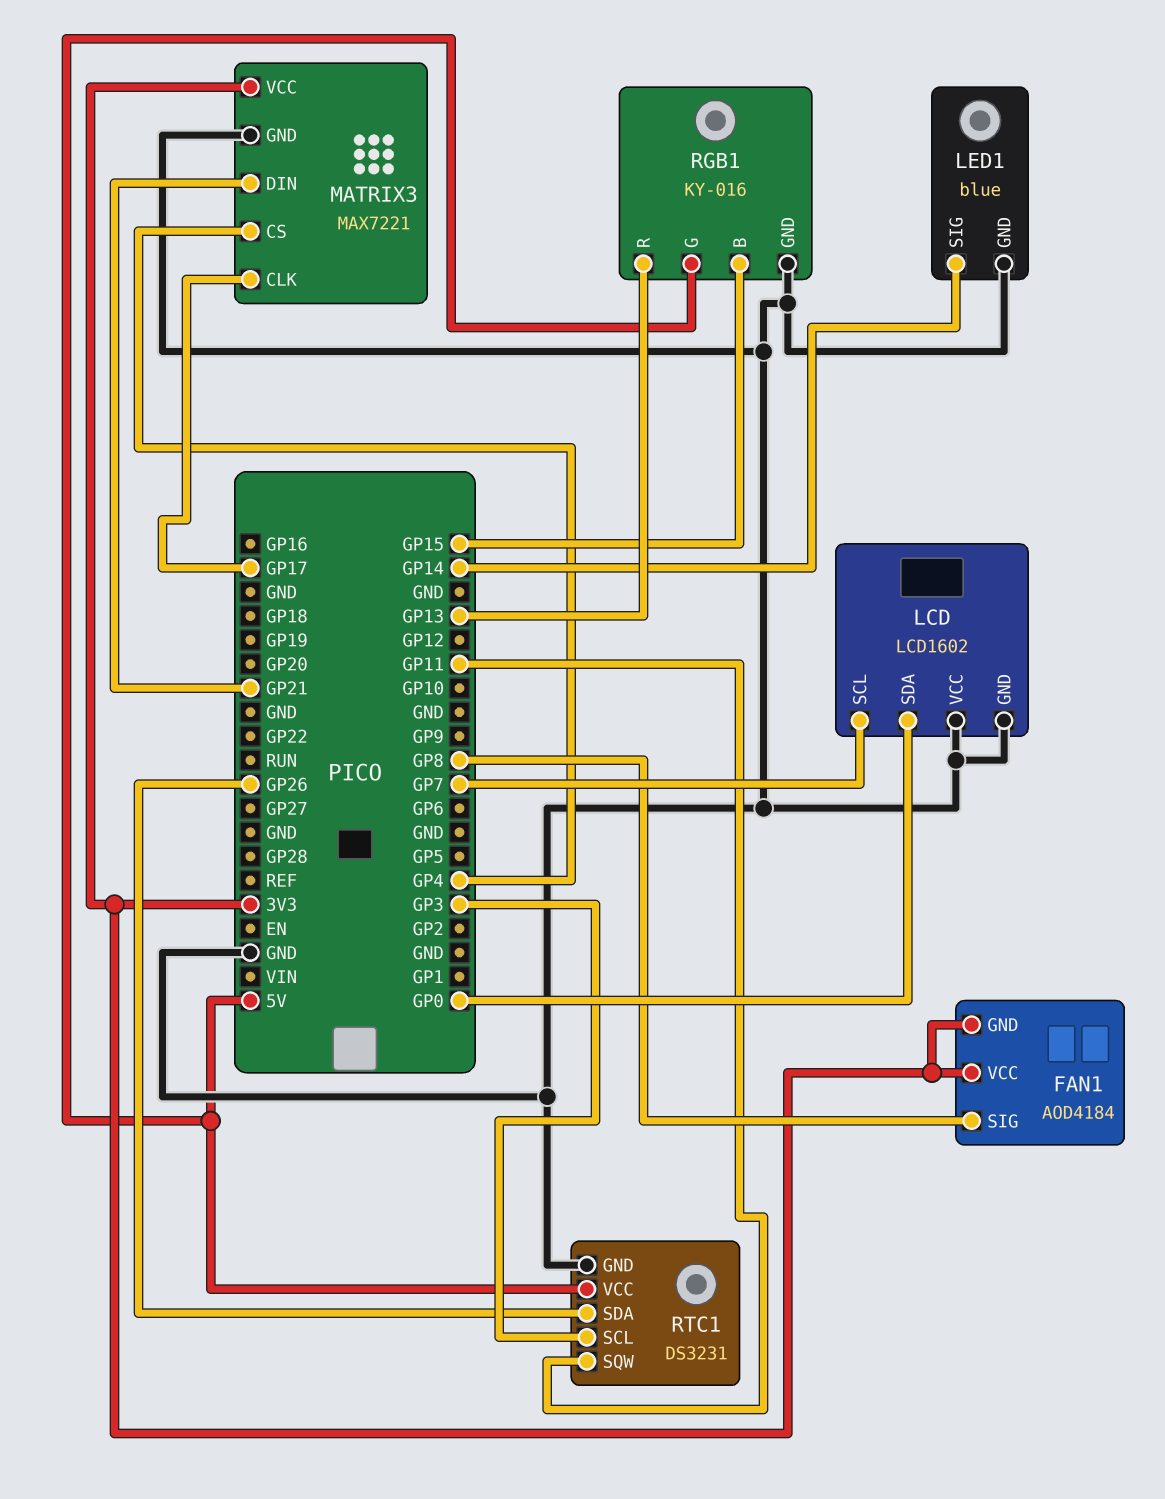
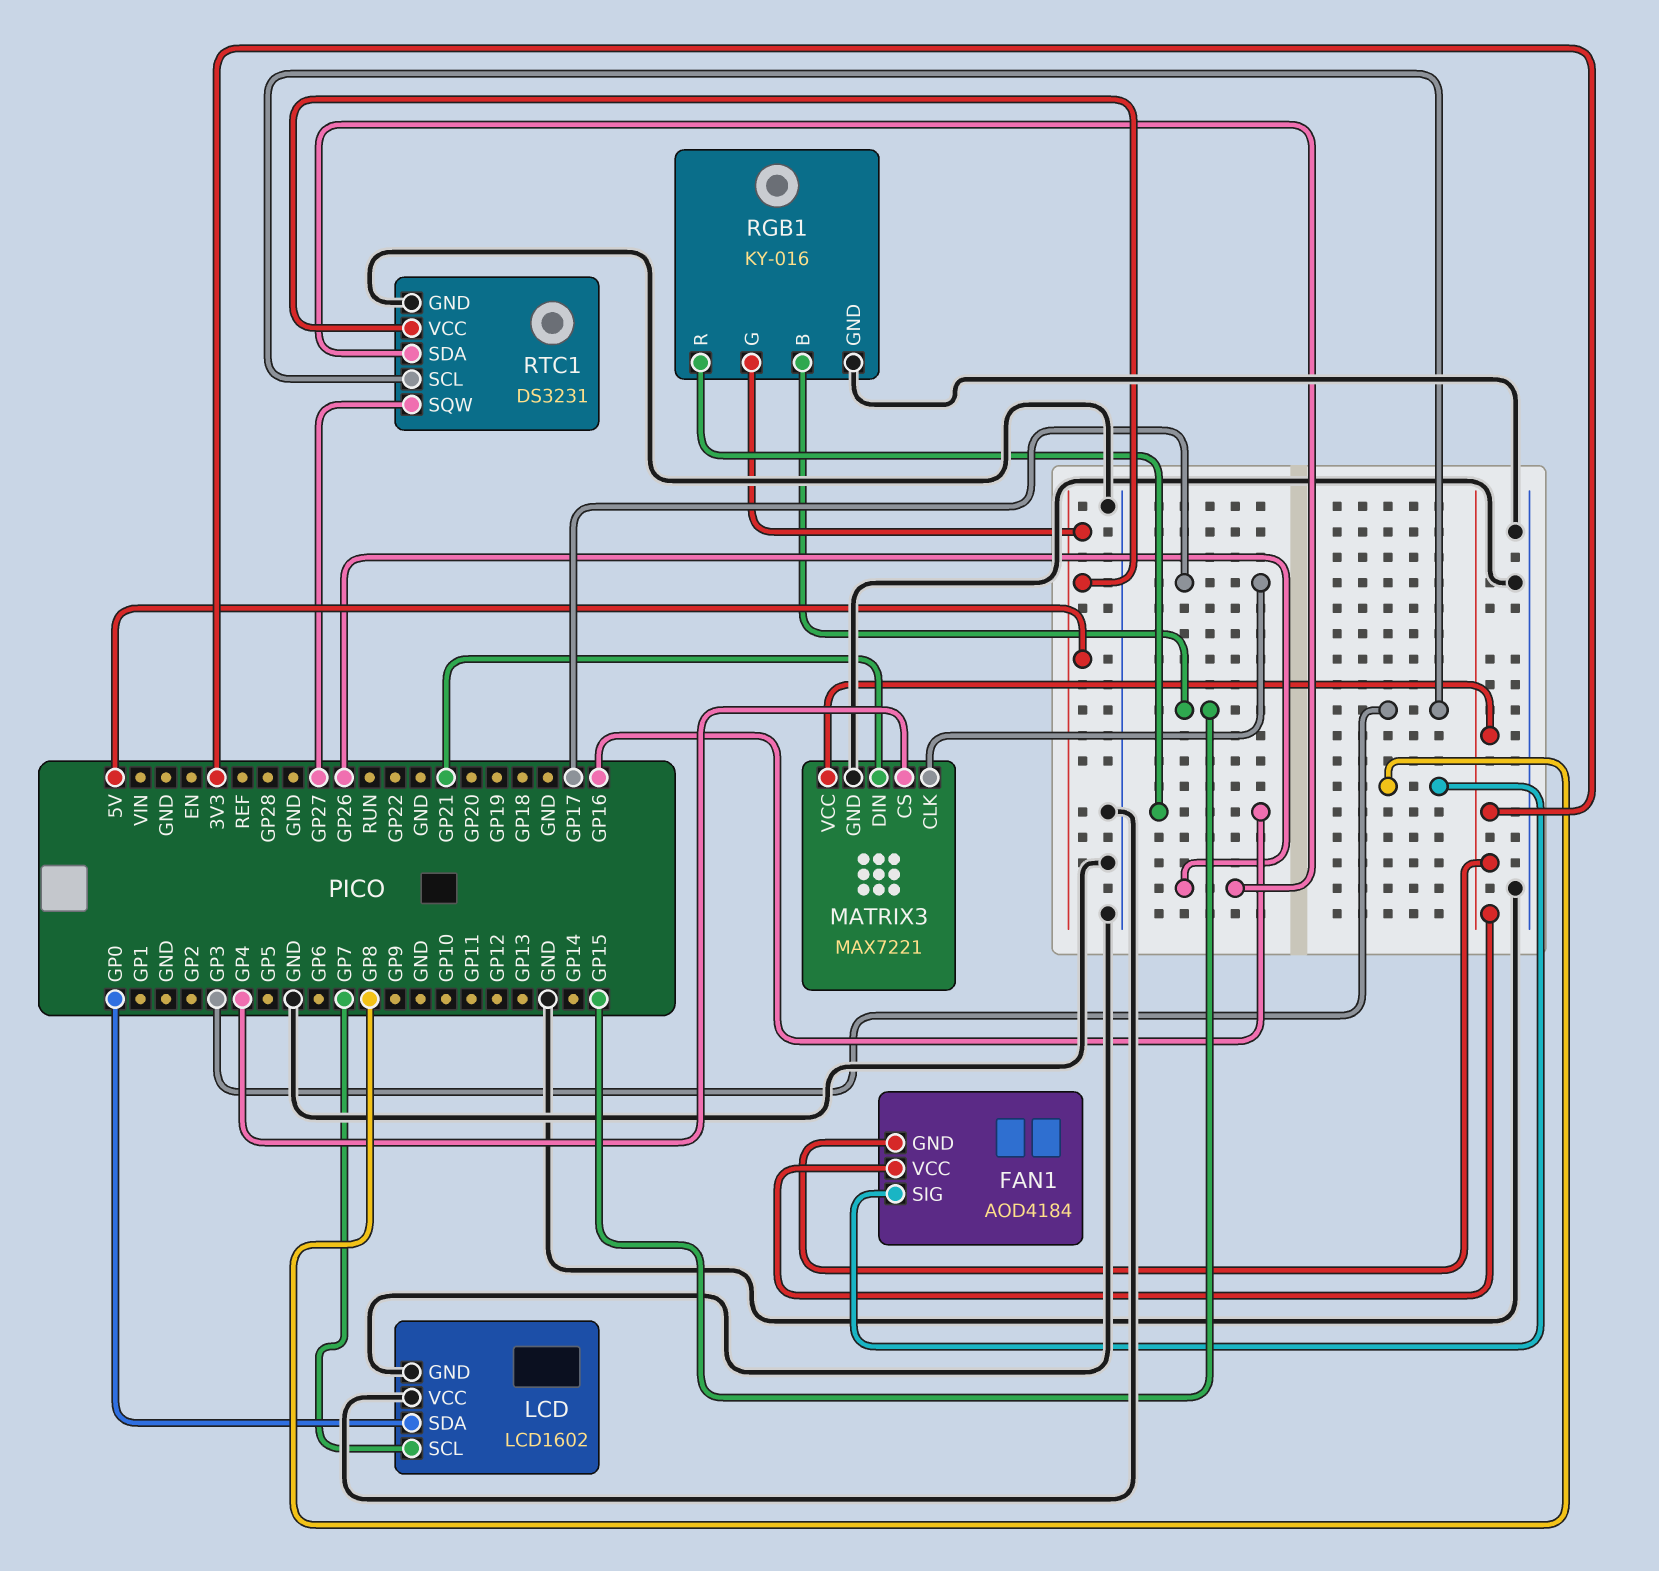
LED1: blue -> none
LED1 pin GND: GND -> none
LED1 pin SIG: GP14 -> none
RGB1 pin R: GP13 -> GP16
RTC1 pin SQW: GP11 -> GP27

